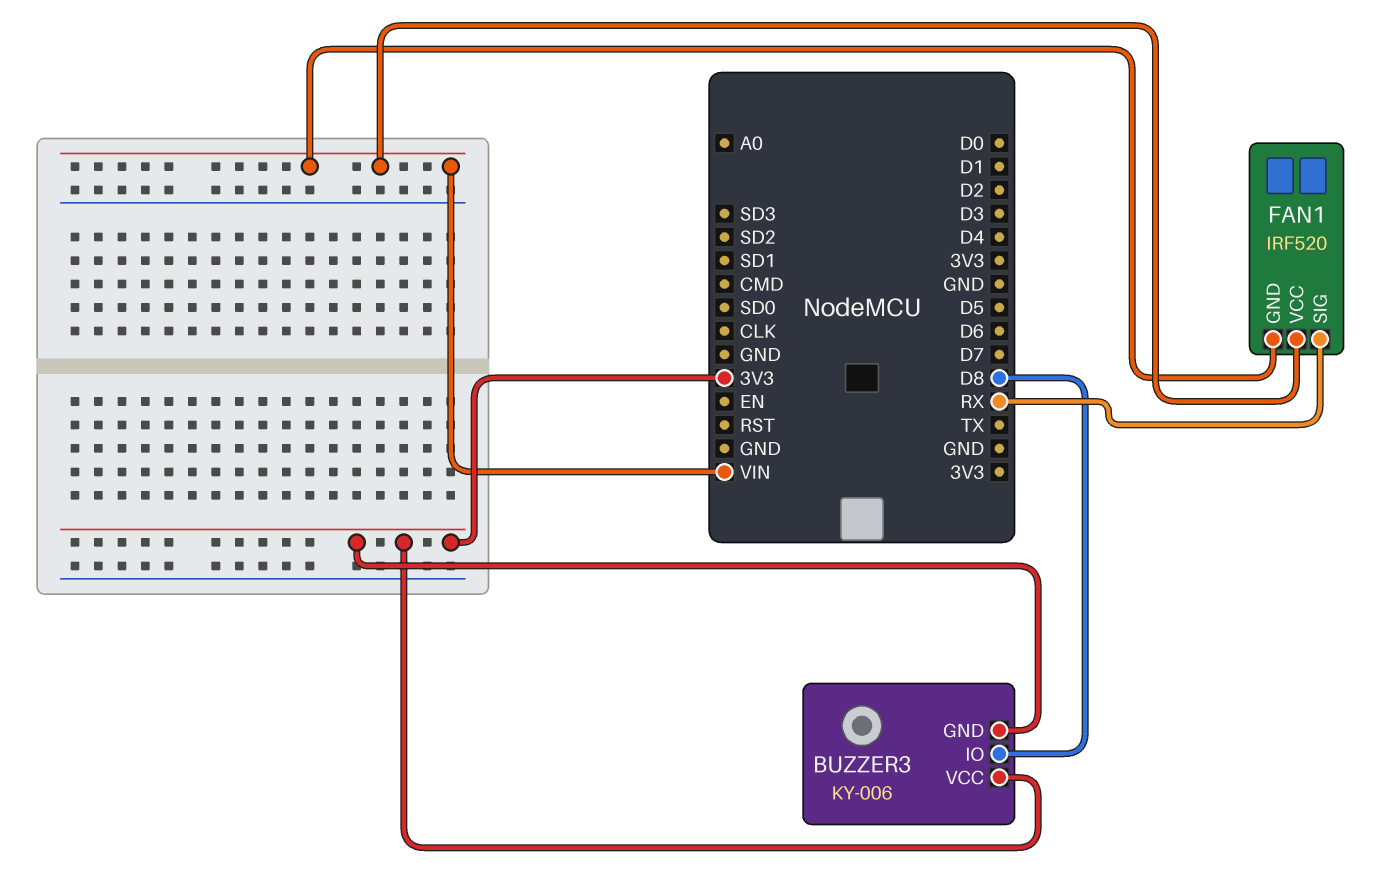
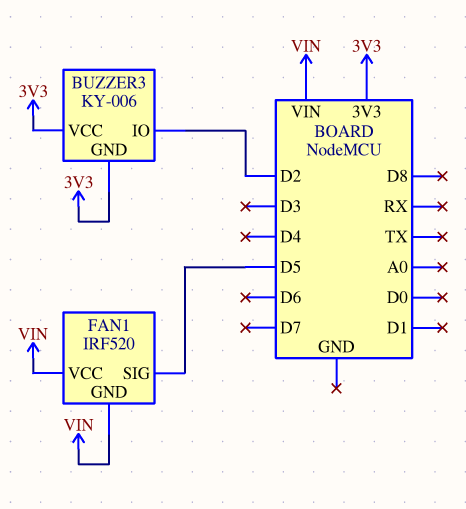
BUZZER3 pin IO: D8 -> D2
FAN1 pin SIG: RX -> D5

